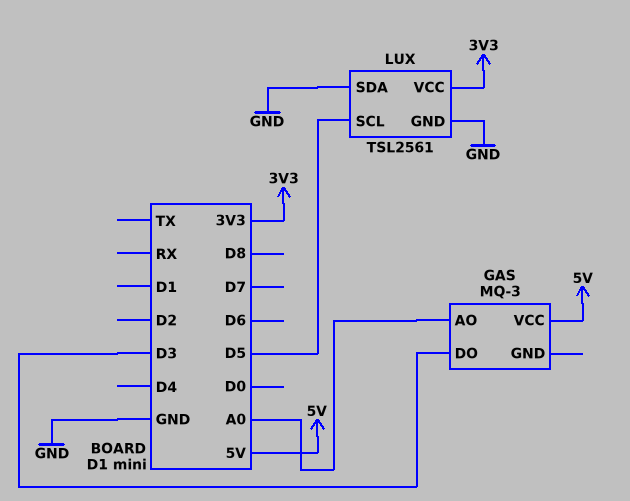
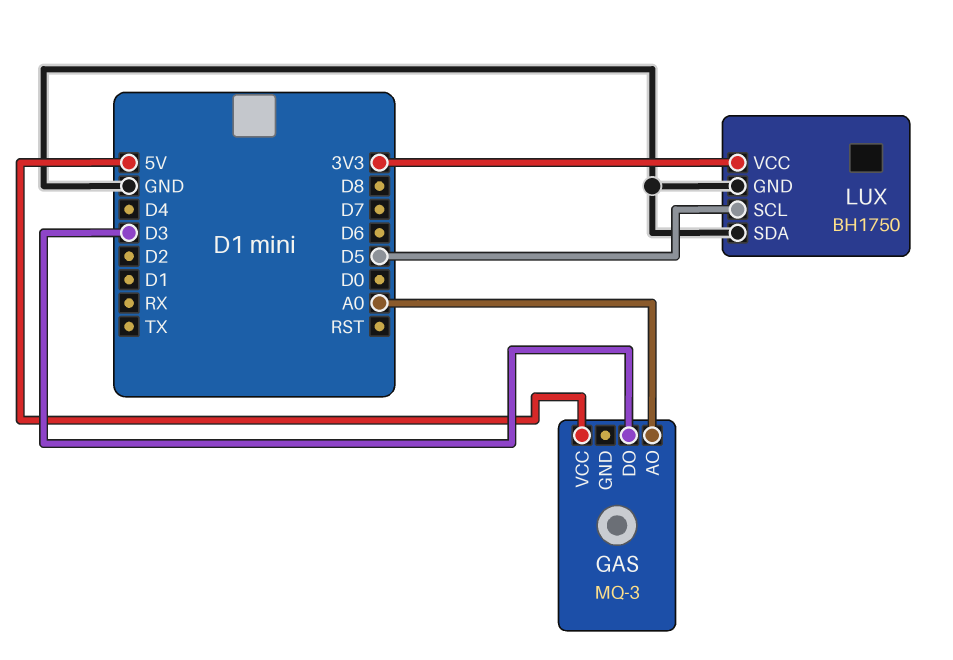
LUX: TSL2561 -> BH1750

